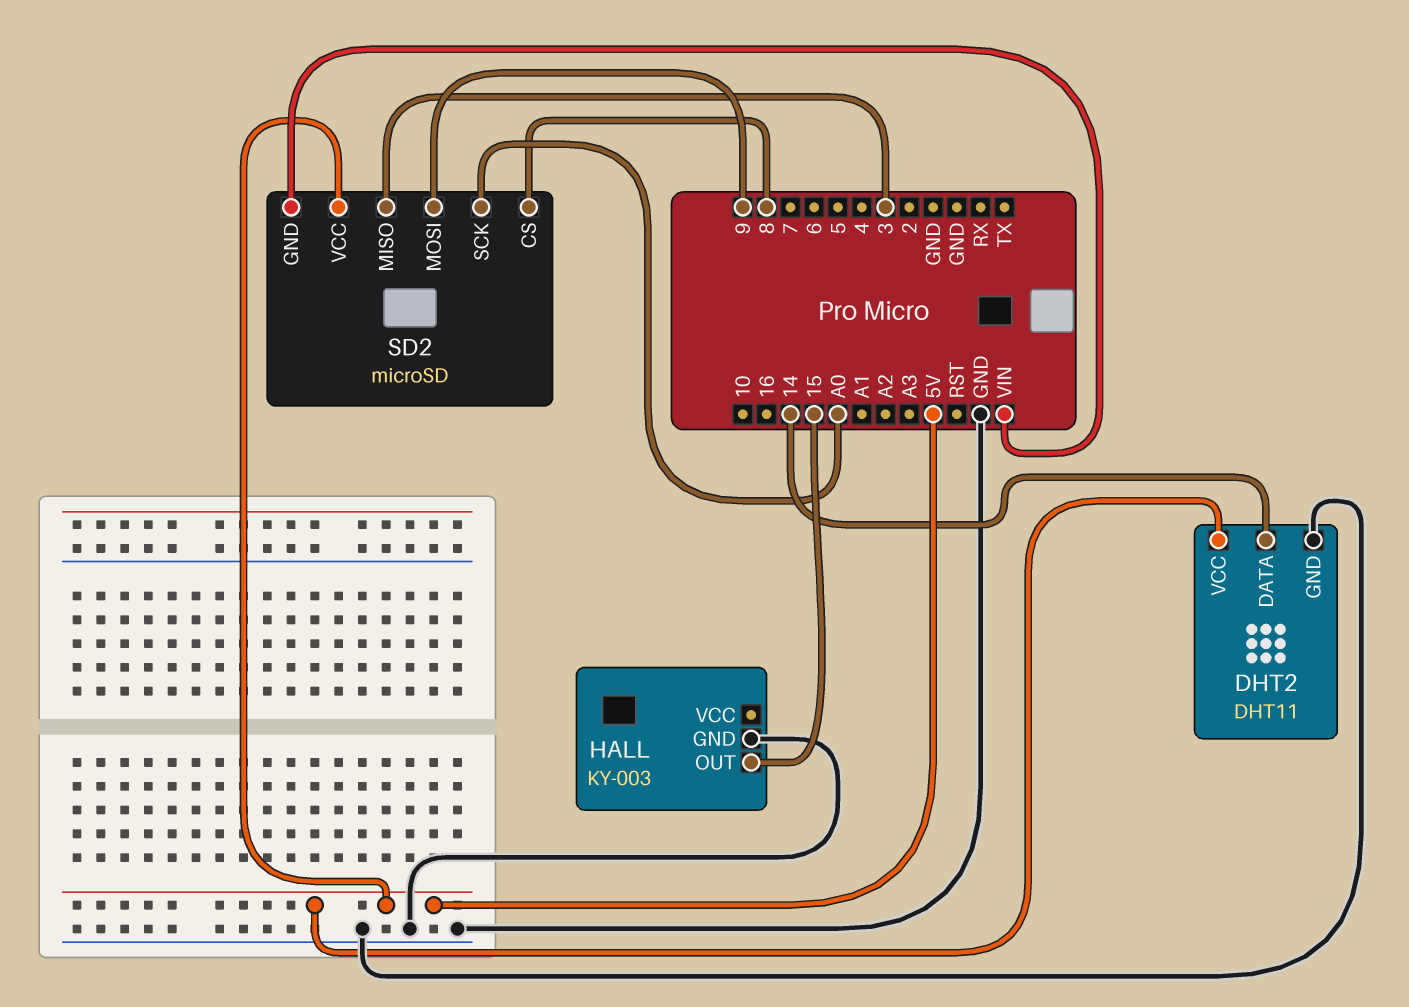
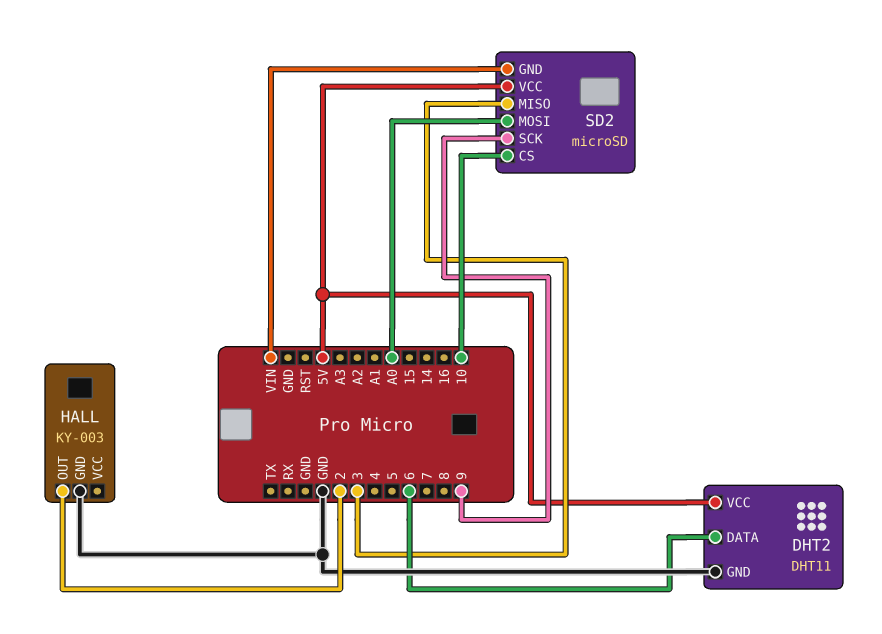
DHT2 pin DATA: 14 -> 6
HALL pin OUT: 15 -> 2
SD2 pin CS: 8 -> 10
SD2 pin MOSI: 9 -> A0
SD2 pin SCK: A0 -> 9

